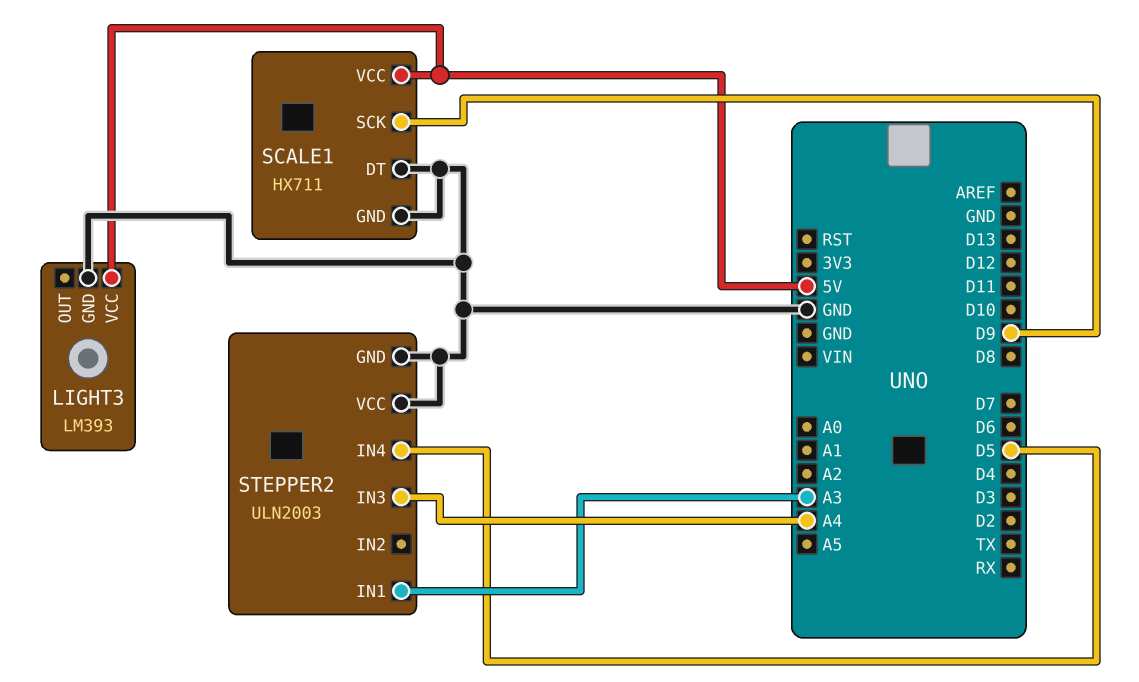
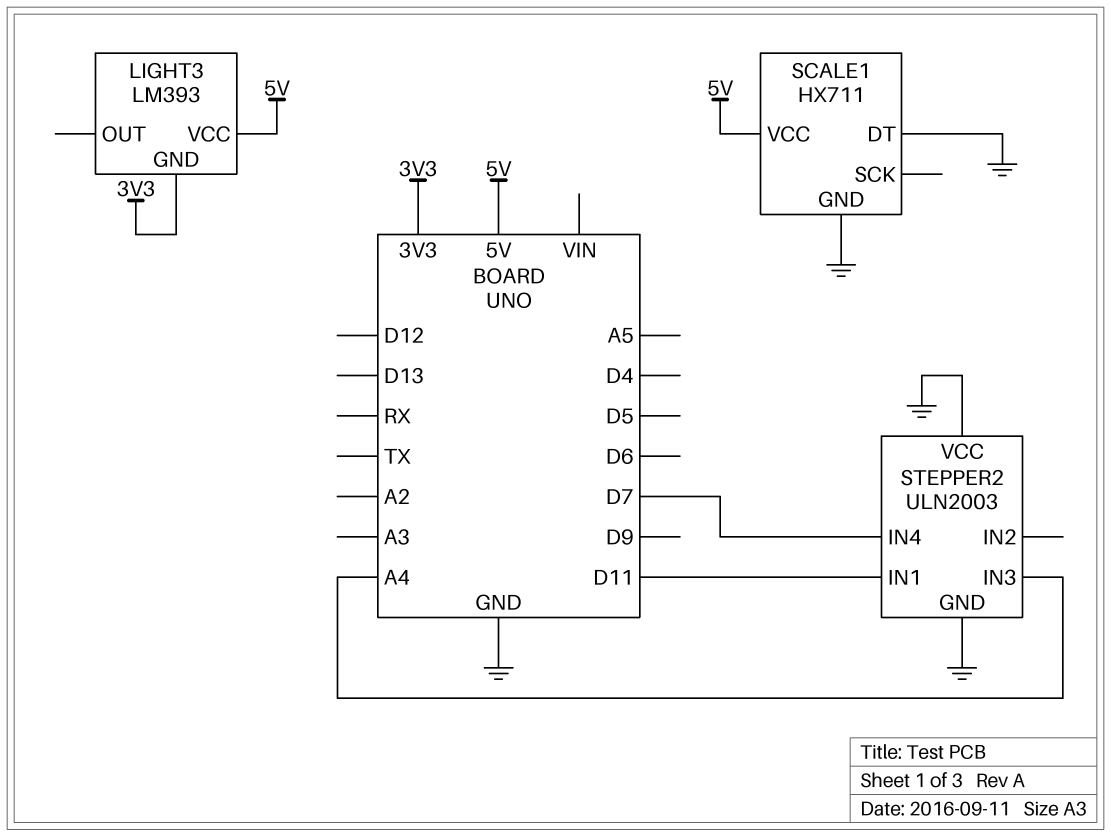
LIGHT3 pin GND: GND -> 3V3
SCALE1 pin SCK: D9 -> none
STEPPER2 pin IN1: A3 -> D11
STEPPER2 pin IN4: D5 -> D7

